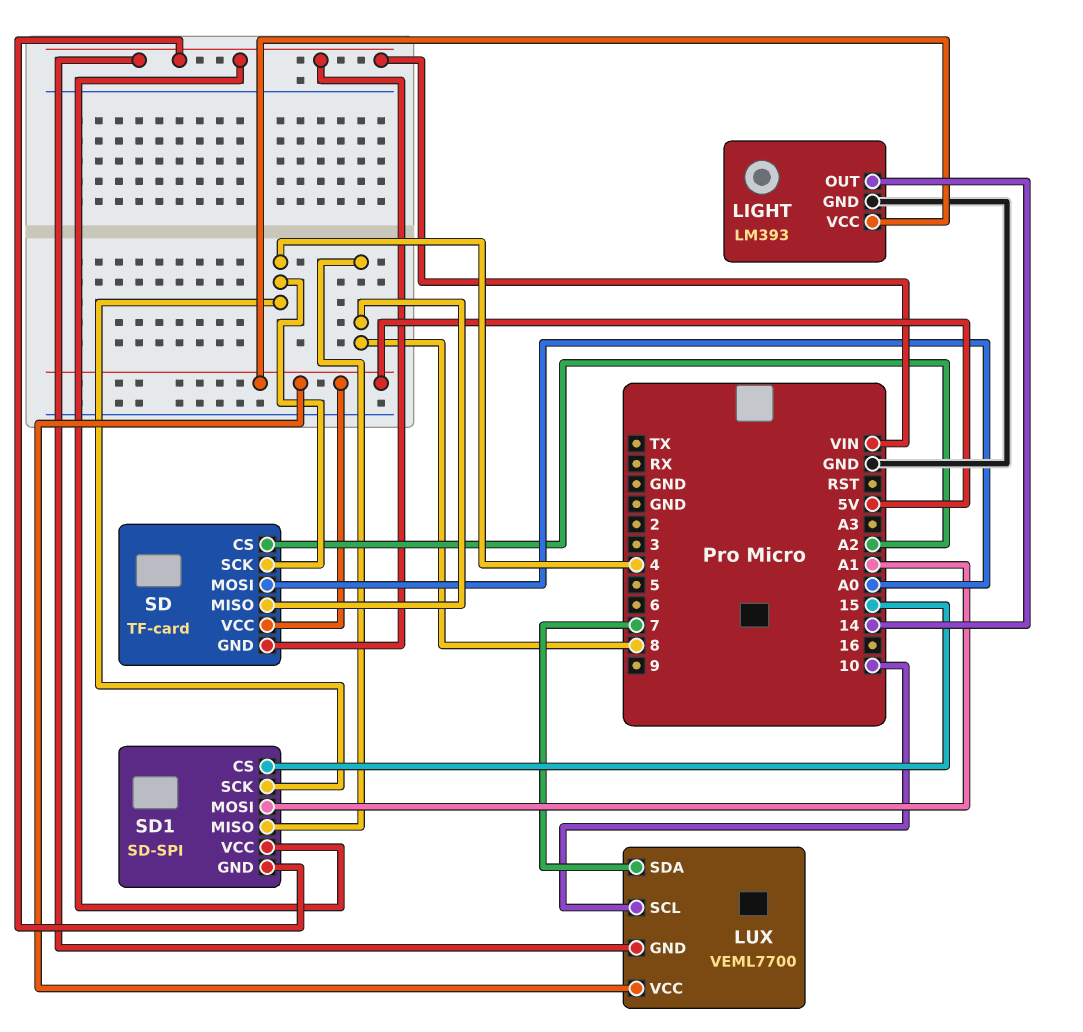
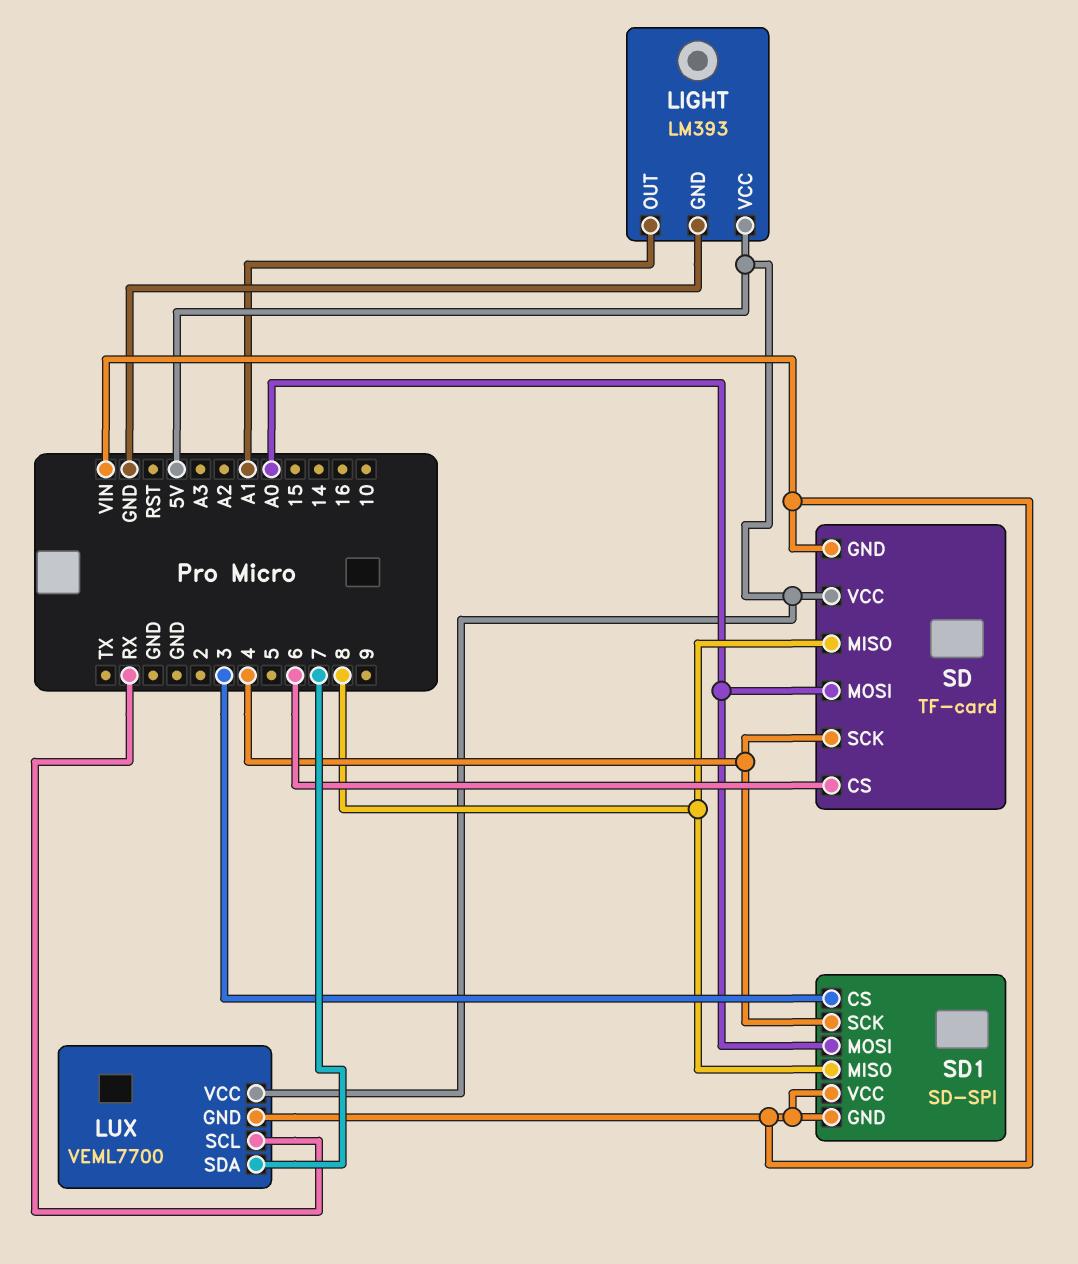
LIGHT pin OUT: 14 -> A1
LUX pin SCL: 10 -> RX
SD pin CS: A2 -> 6
SD1 pin CS: 15 -> 3
SD1 pin MOSI: A1 -> A0

